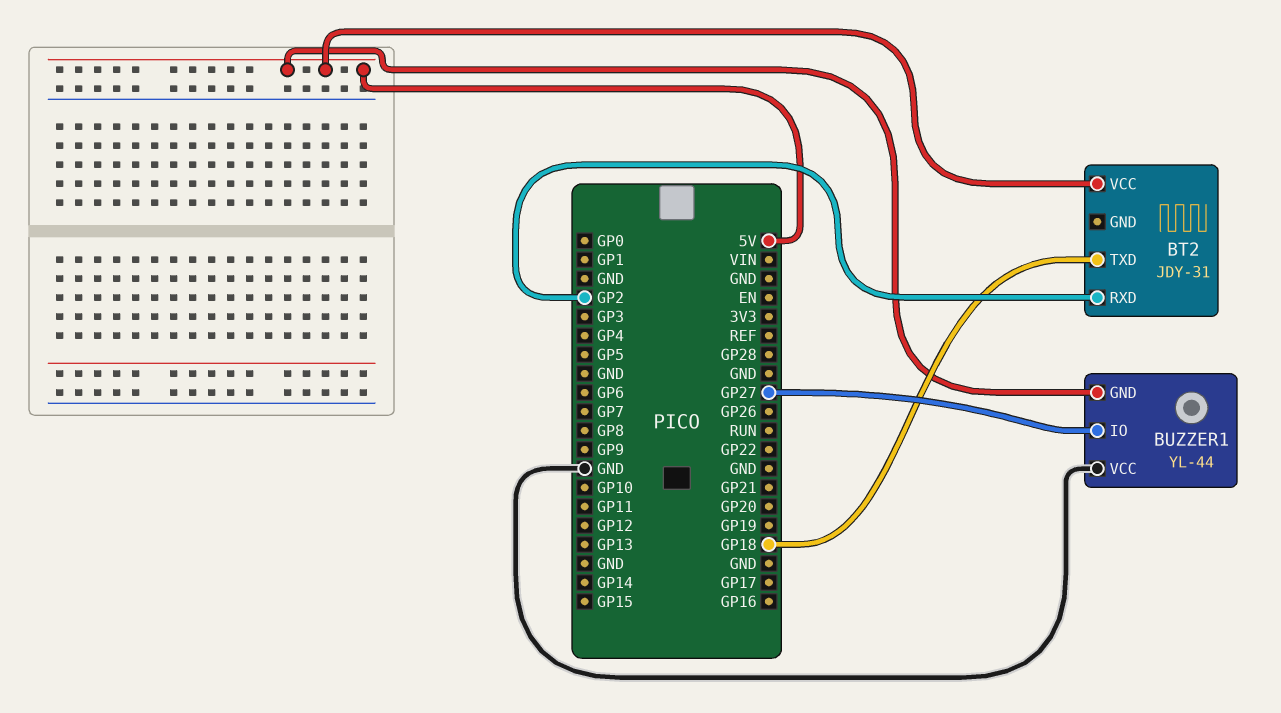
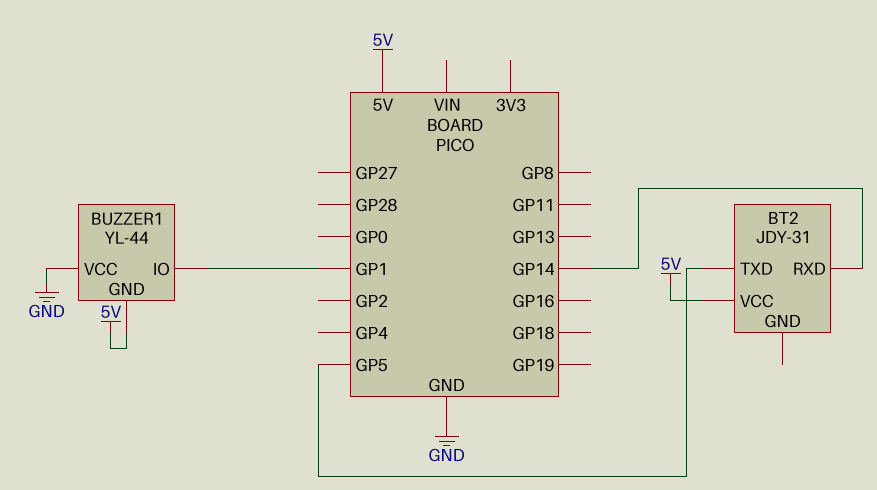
BT2 pin RXD: GP2 -> GP14
BT2 pin TXD: GP18 -> GP5
BUZZER1 pin IO: GP27 -> GP1

